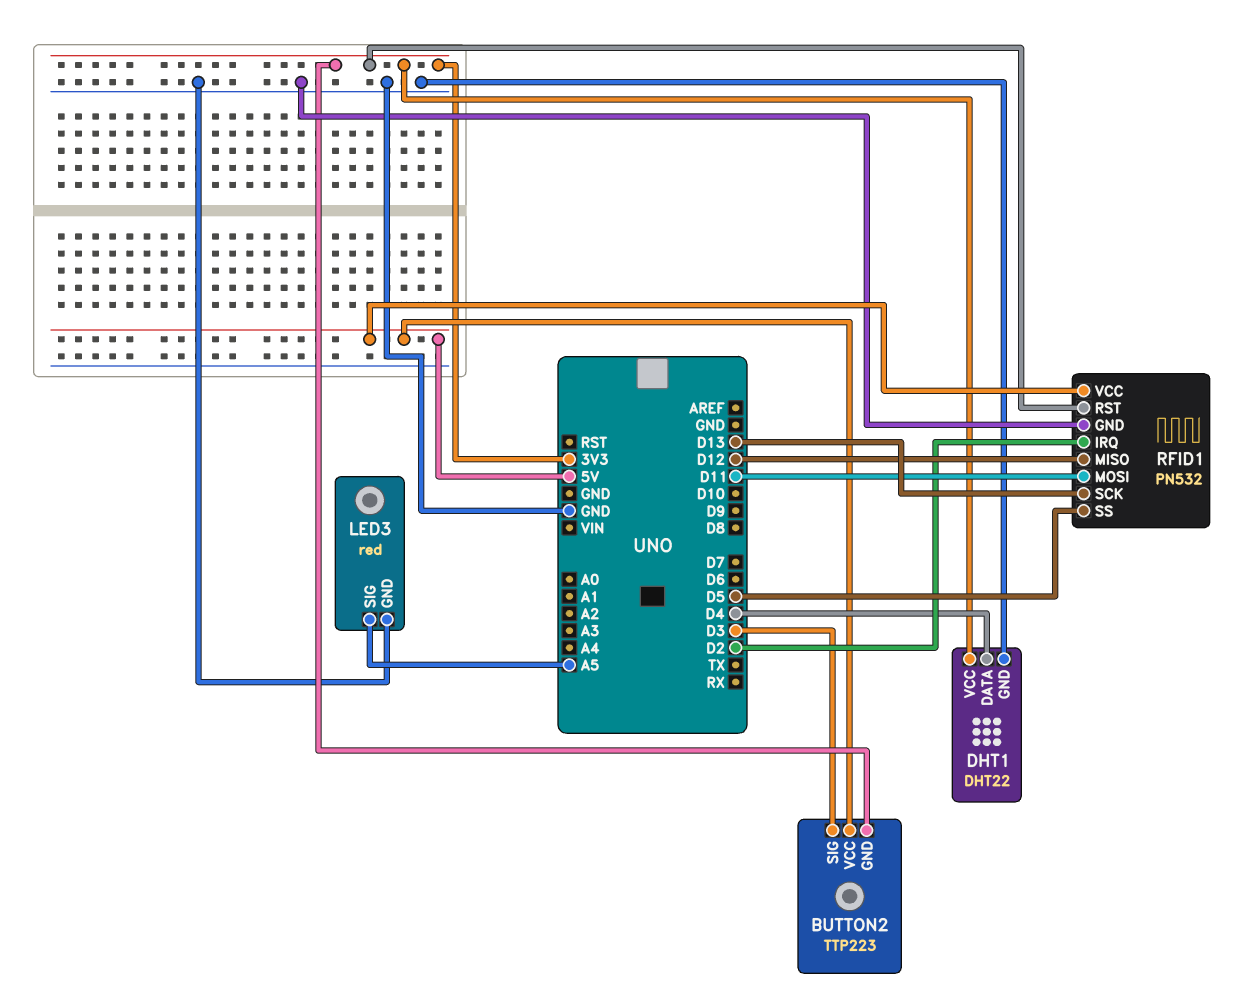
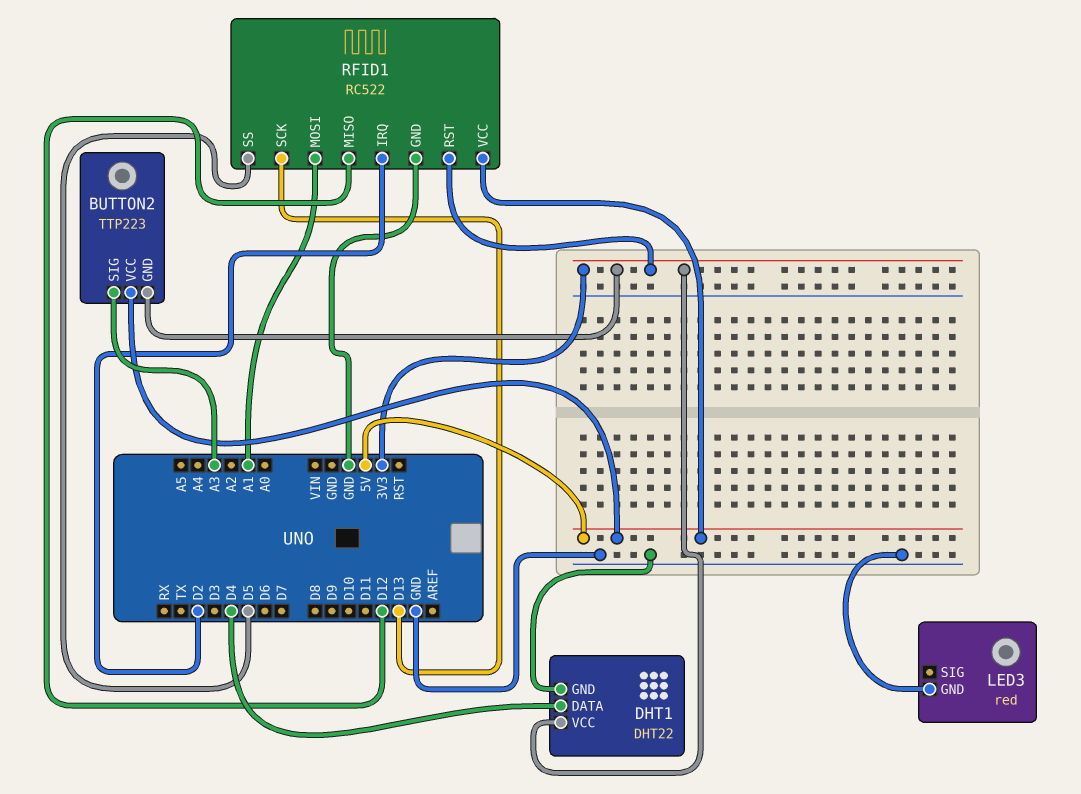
BUTTON2 pin SIG: D3 -> A3
LED3 pin SIG: A5 -> none
RFID1: PN532 -> RC522
RFID1 pin MOSI: D11 -> A1

